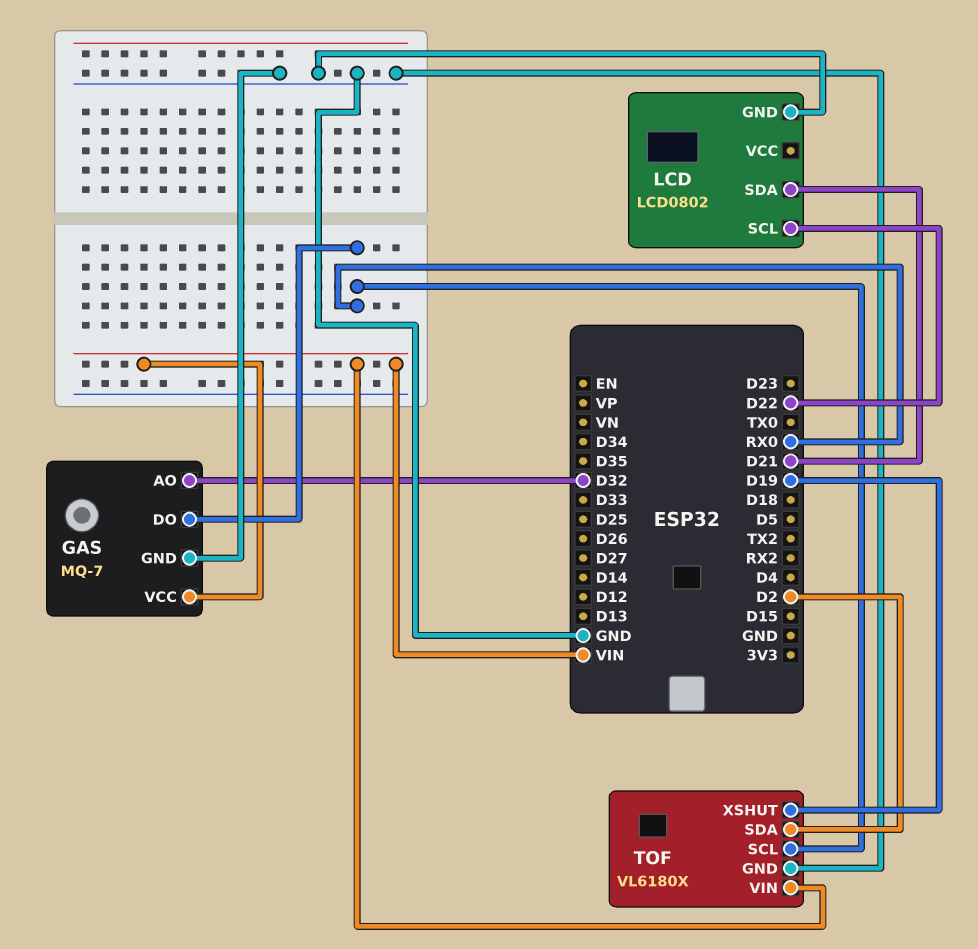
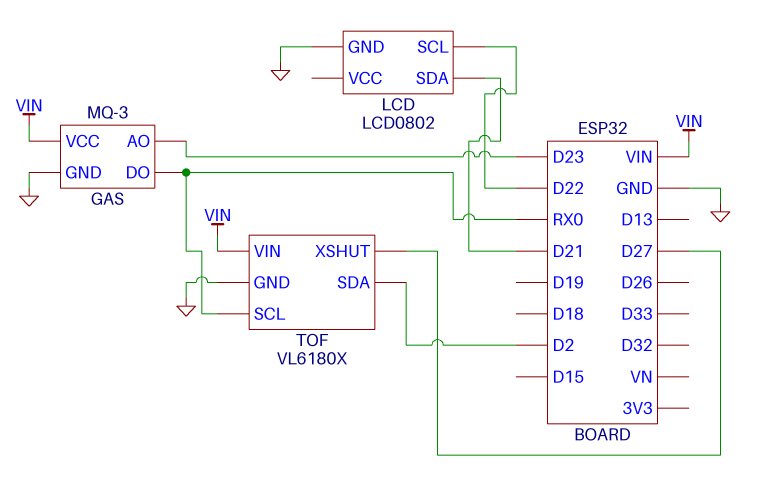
GAS: MQ-7 -> MQ-3
GAS pin AO: D32 -> D23
TOF pin XSHUT: D19 -> D27

